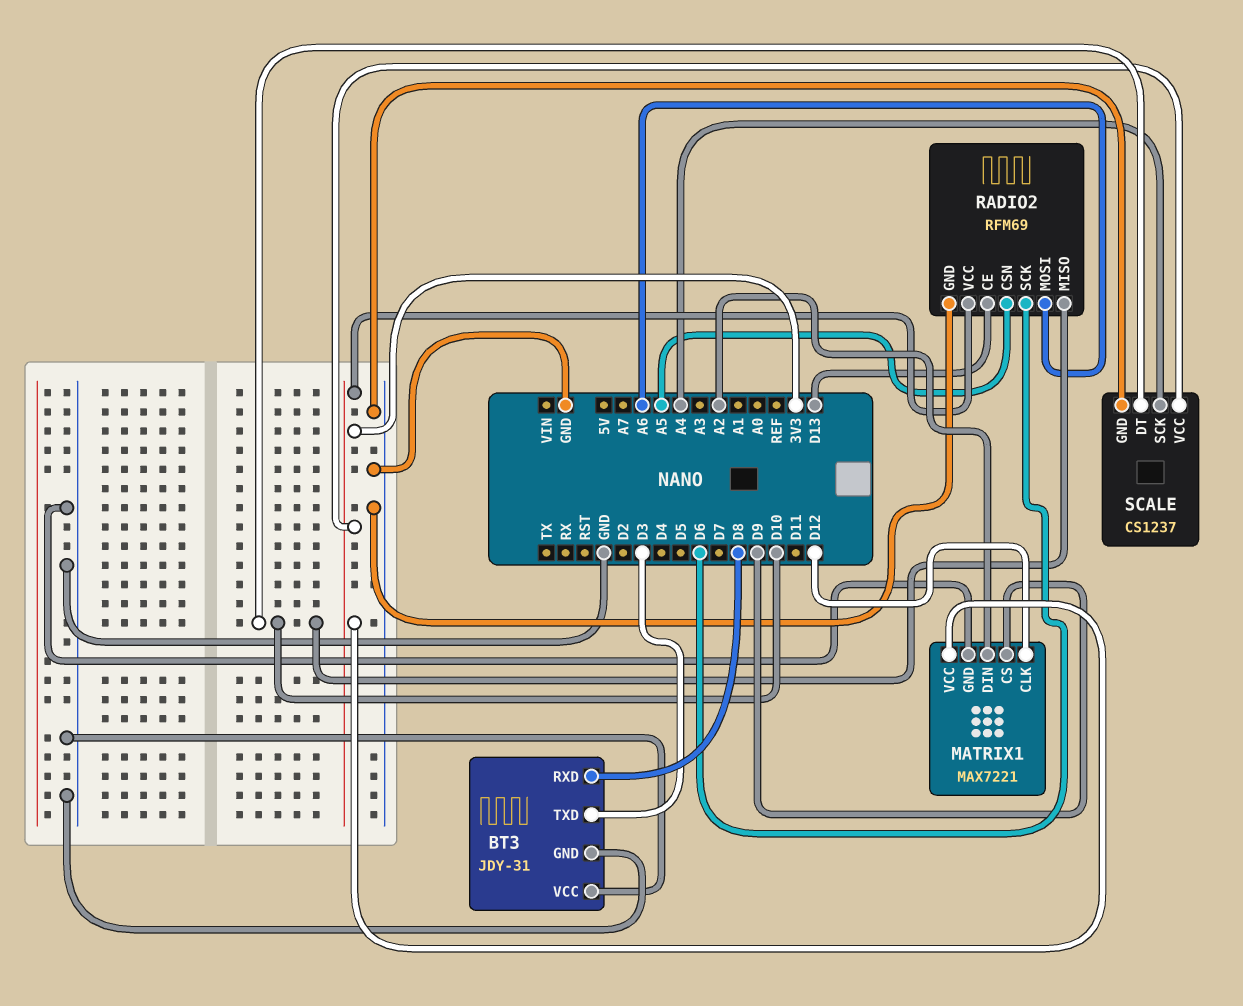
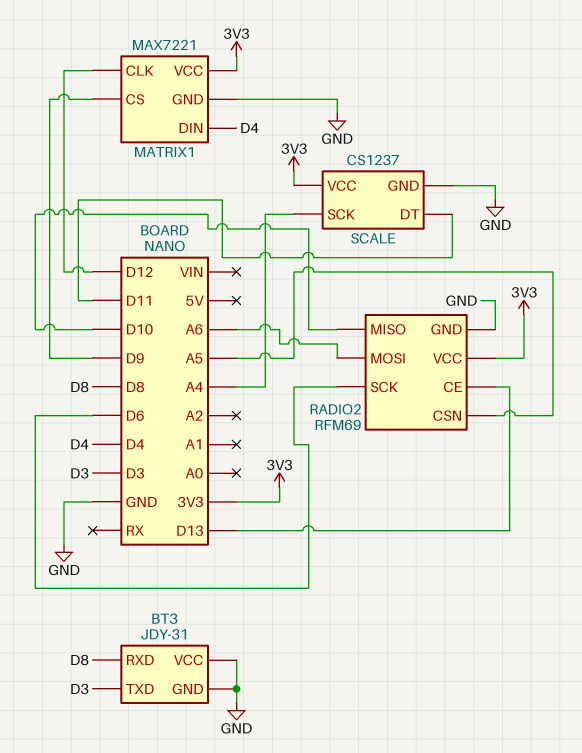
MATRIX1 pin DIN: A2 -> D4
SCALE pin DT: D10 -> D11

